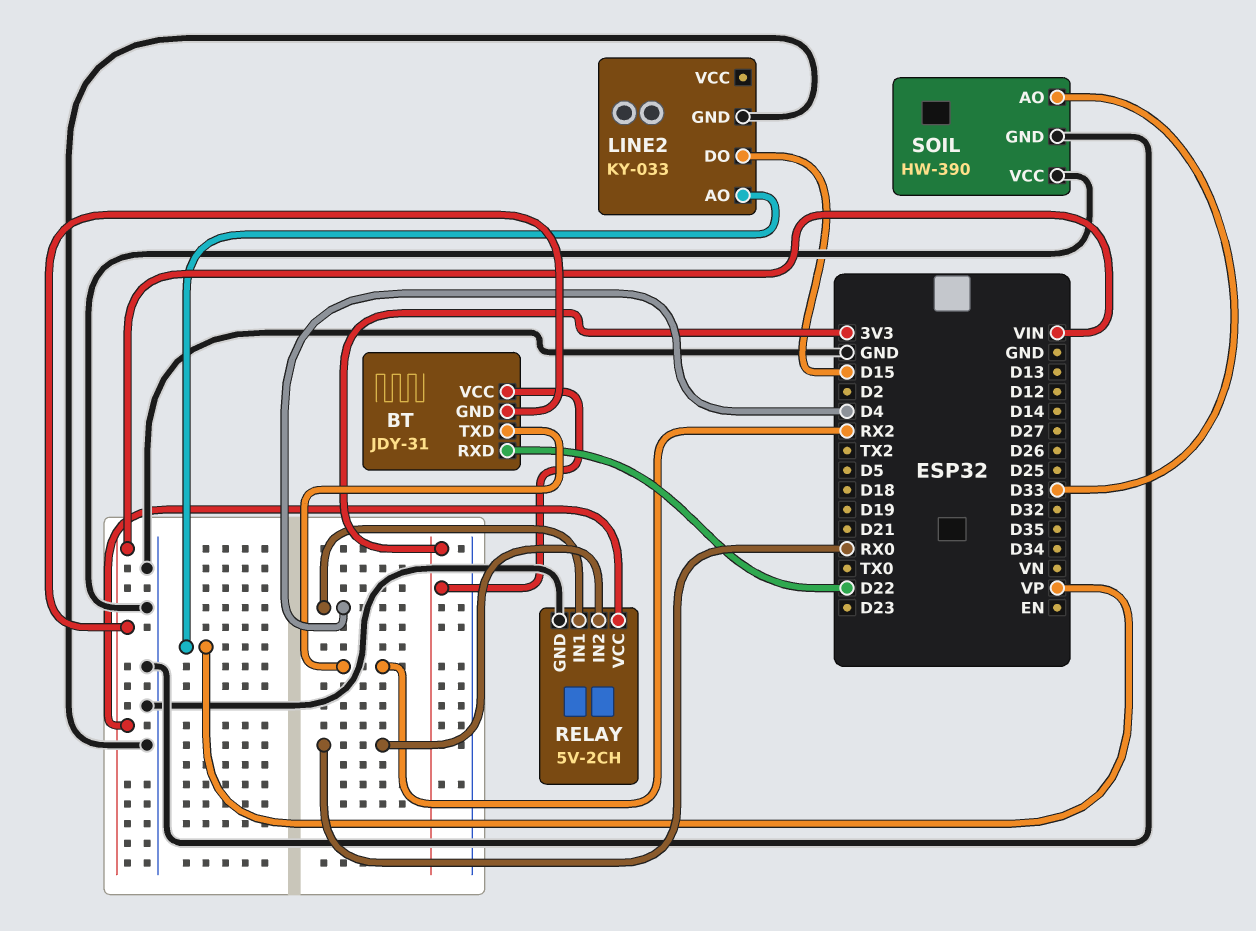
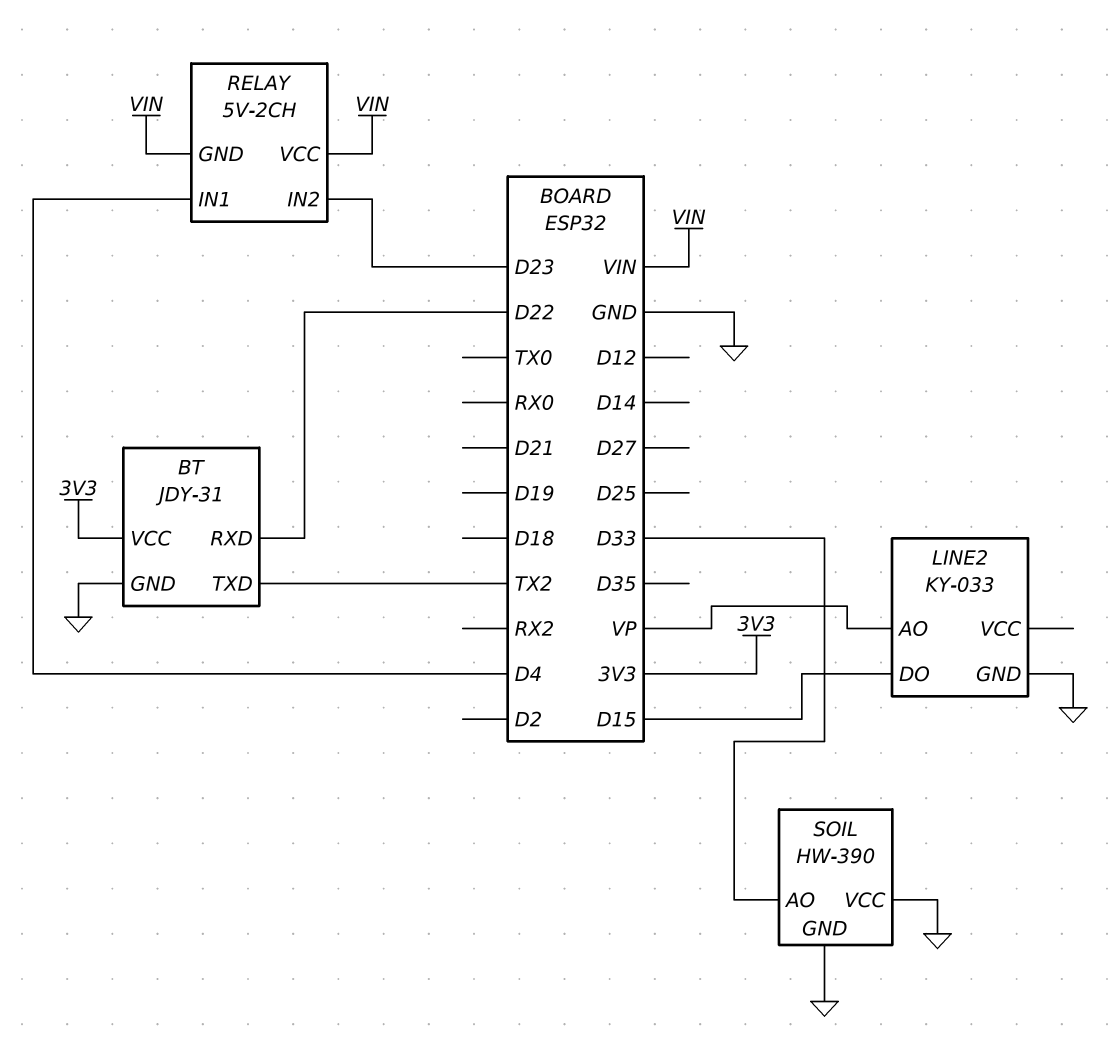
BT pin GND: VIN -> GND
BT pin TXD: RX2 -> TX2
RELAY pin GND: GND -> VIN
RELAY pin IN2: RX0 -> D23

